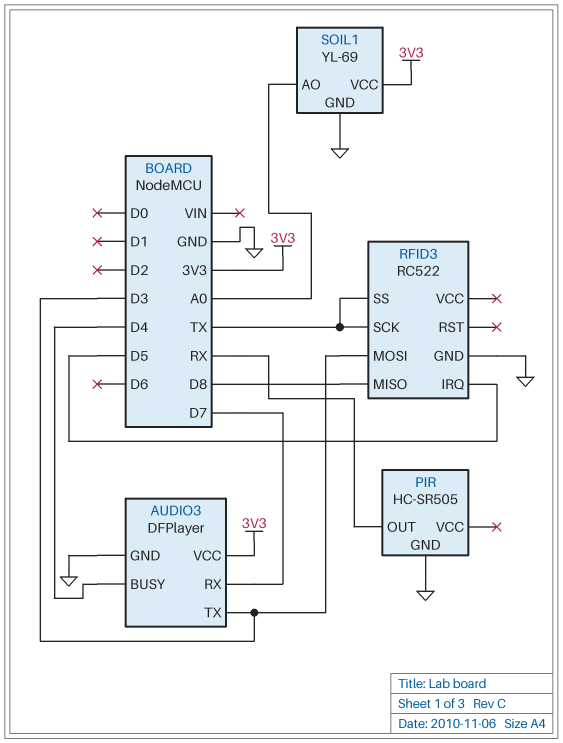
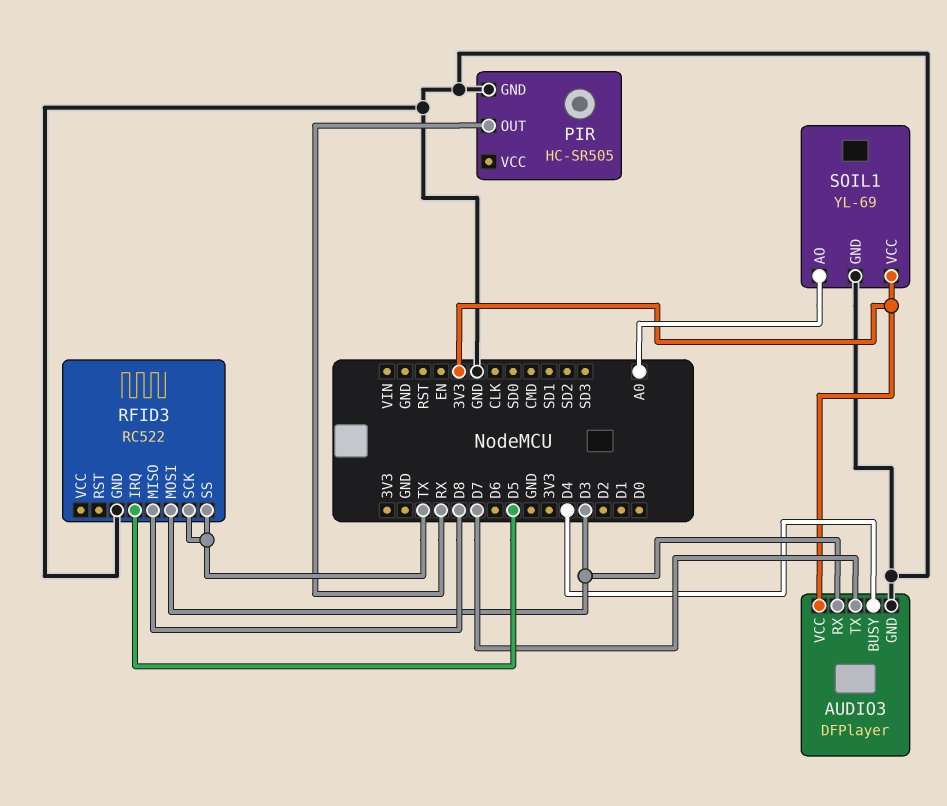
AUDIO3 pin RX: D7 -> D3
AUDIO3 pin TX: D3 -> D7

